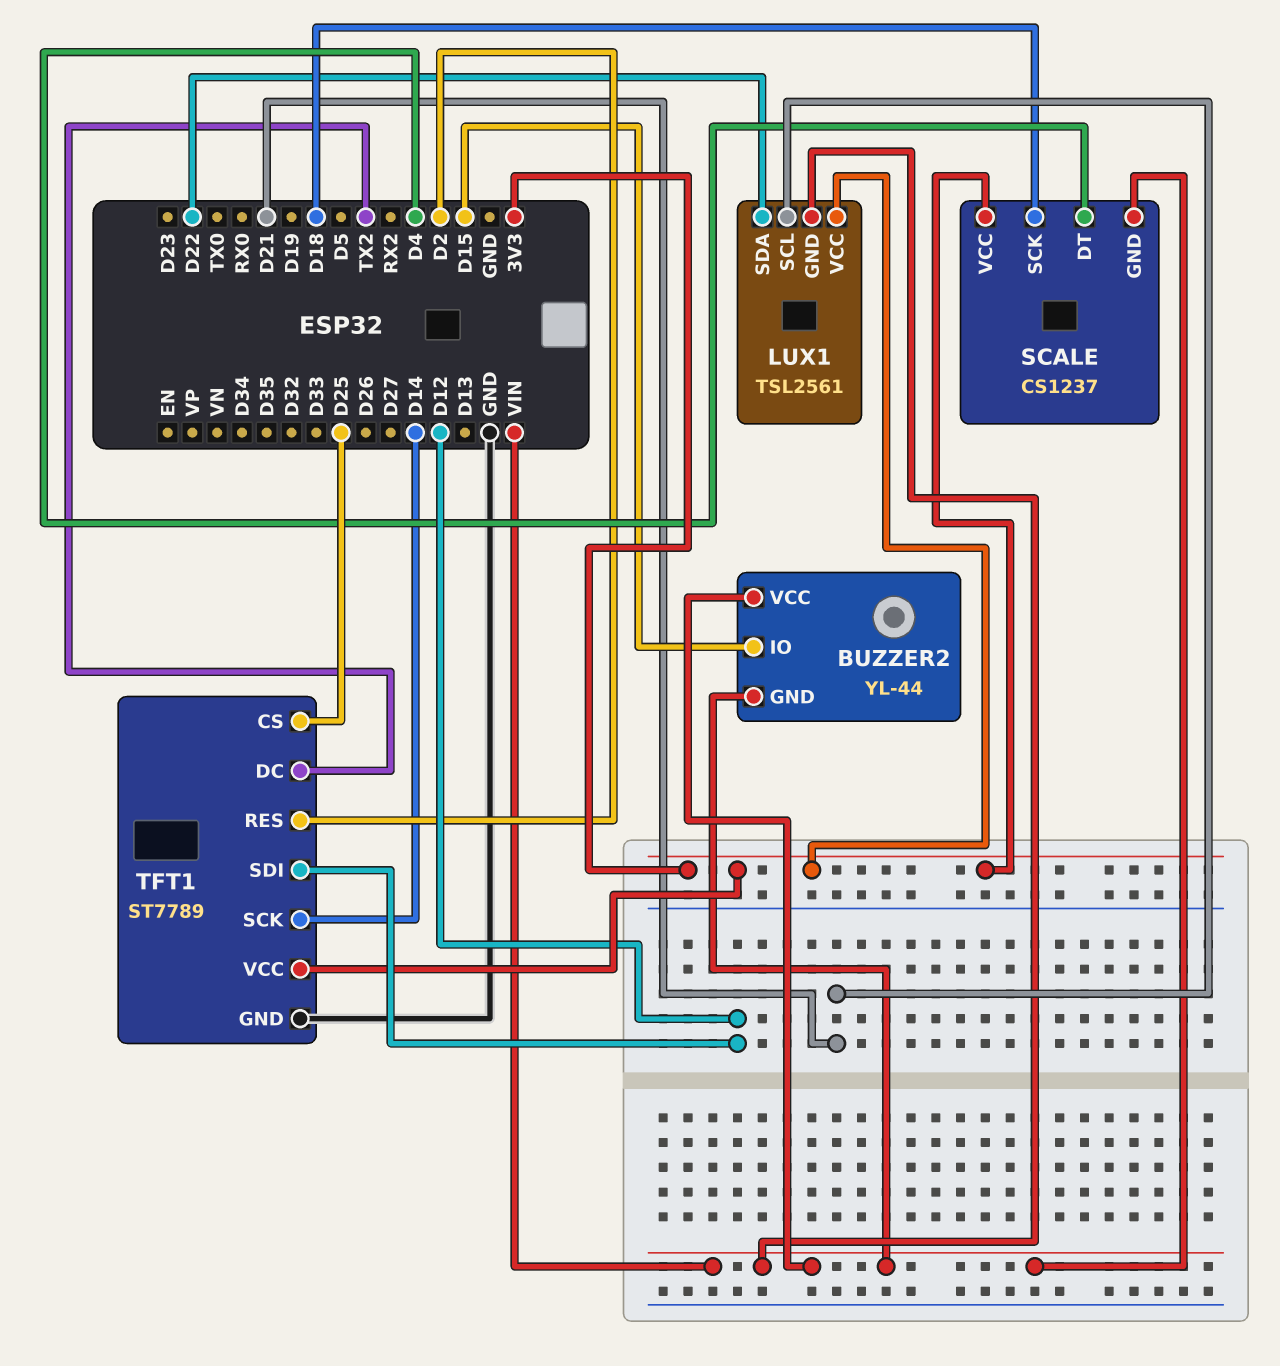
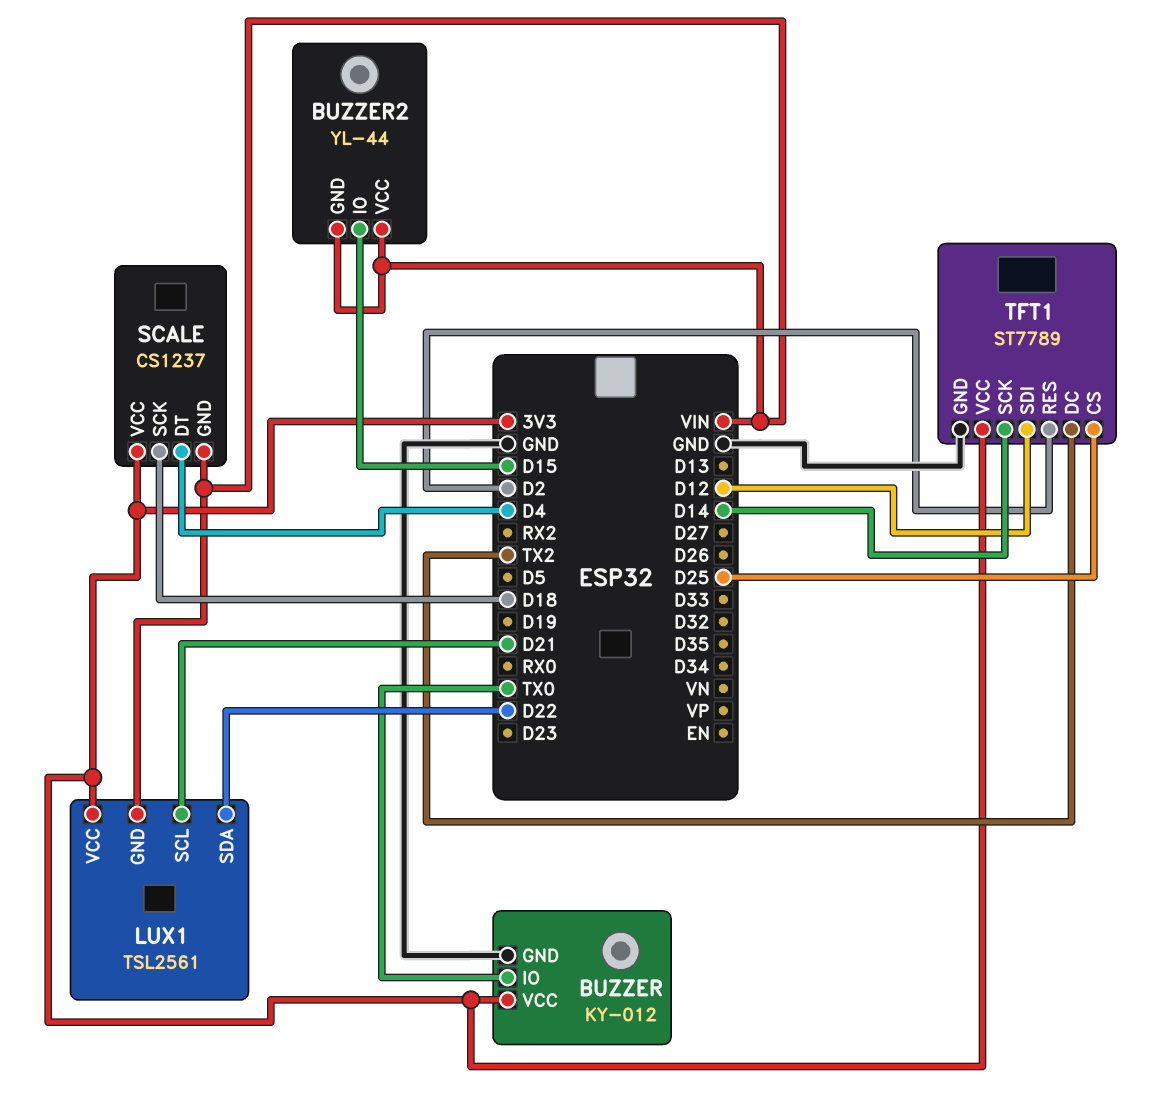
BUZZER: none -> KY-012
BUZZER pin GND: none -> GND
BUZZER pin IO: none -> TX0
BUZZER pin VCC: none -> 3V3

